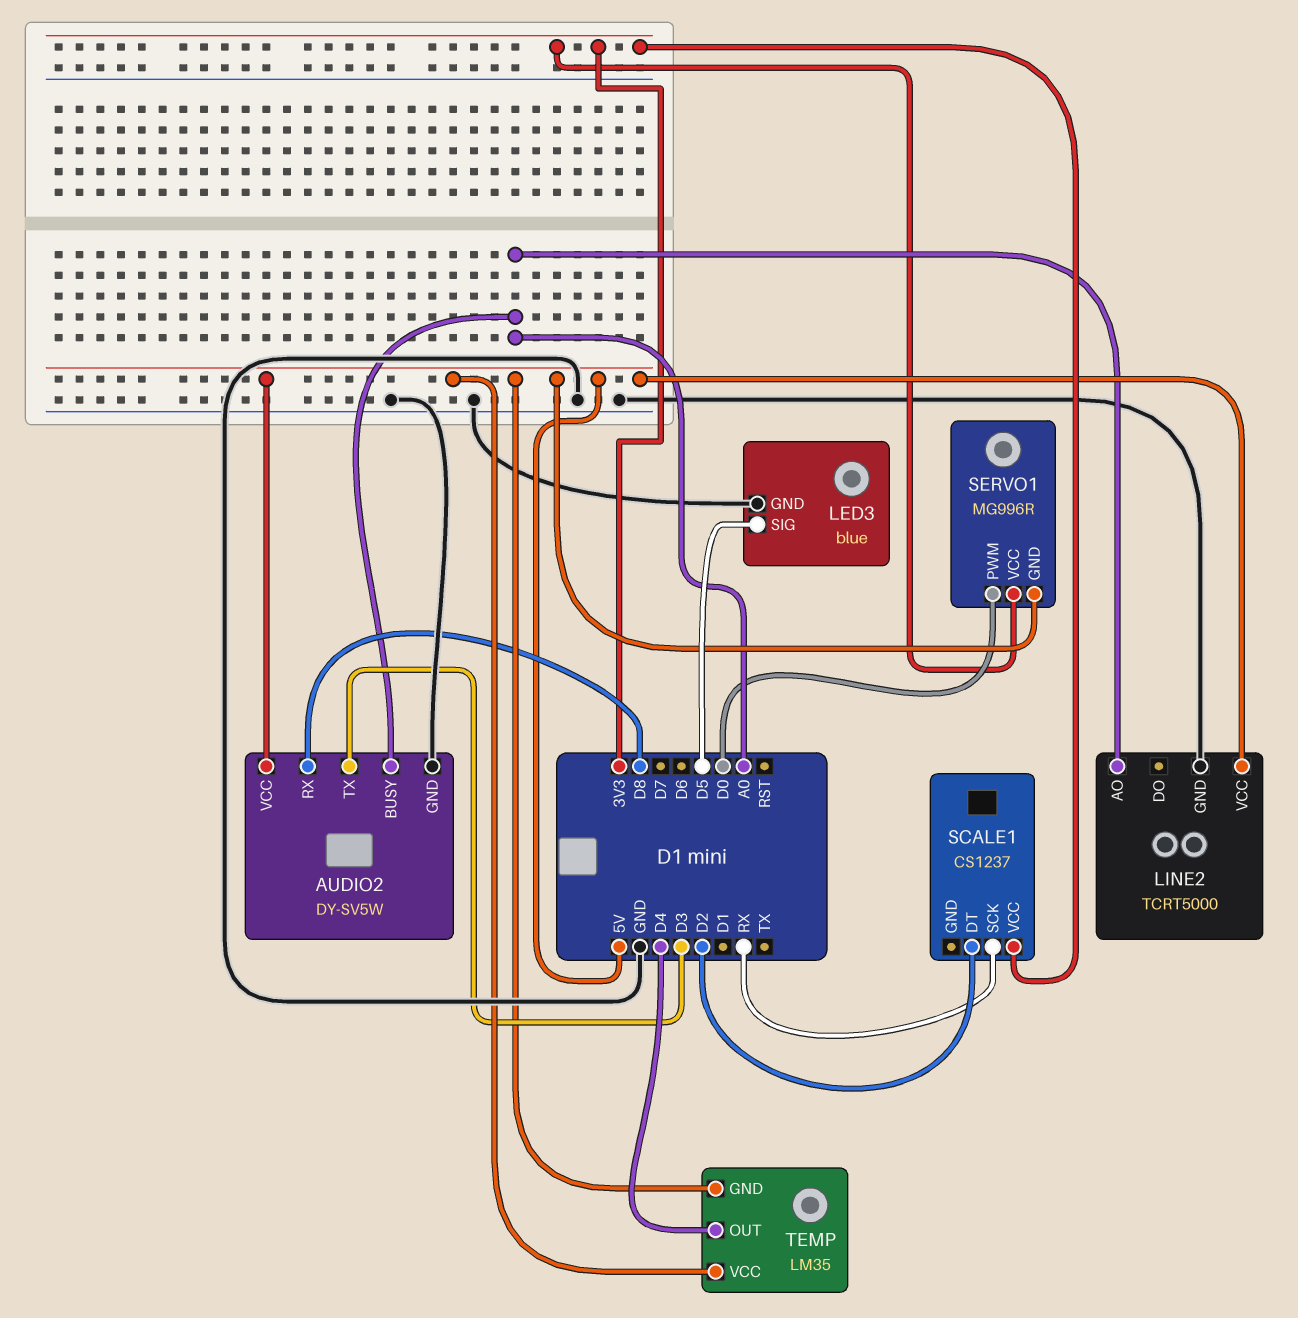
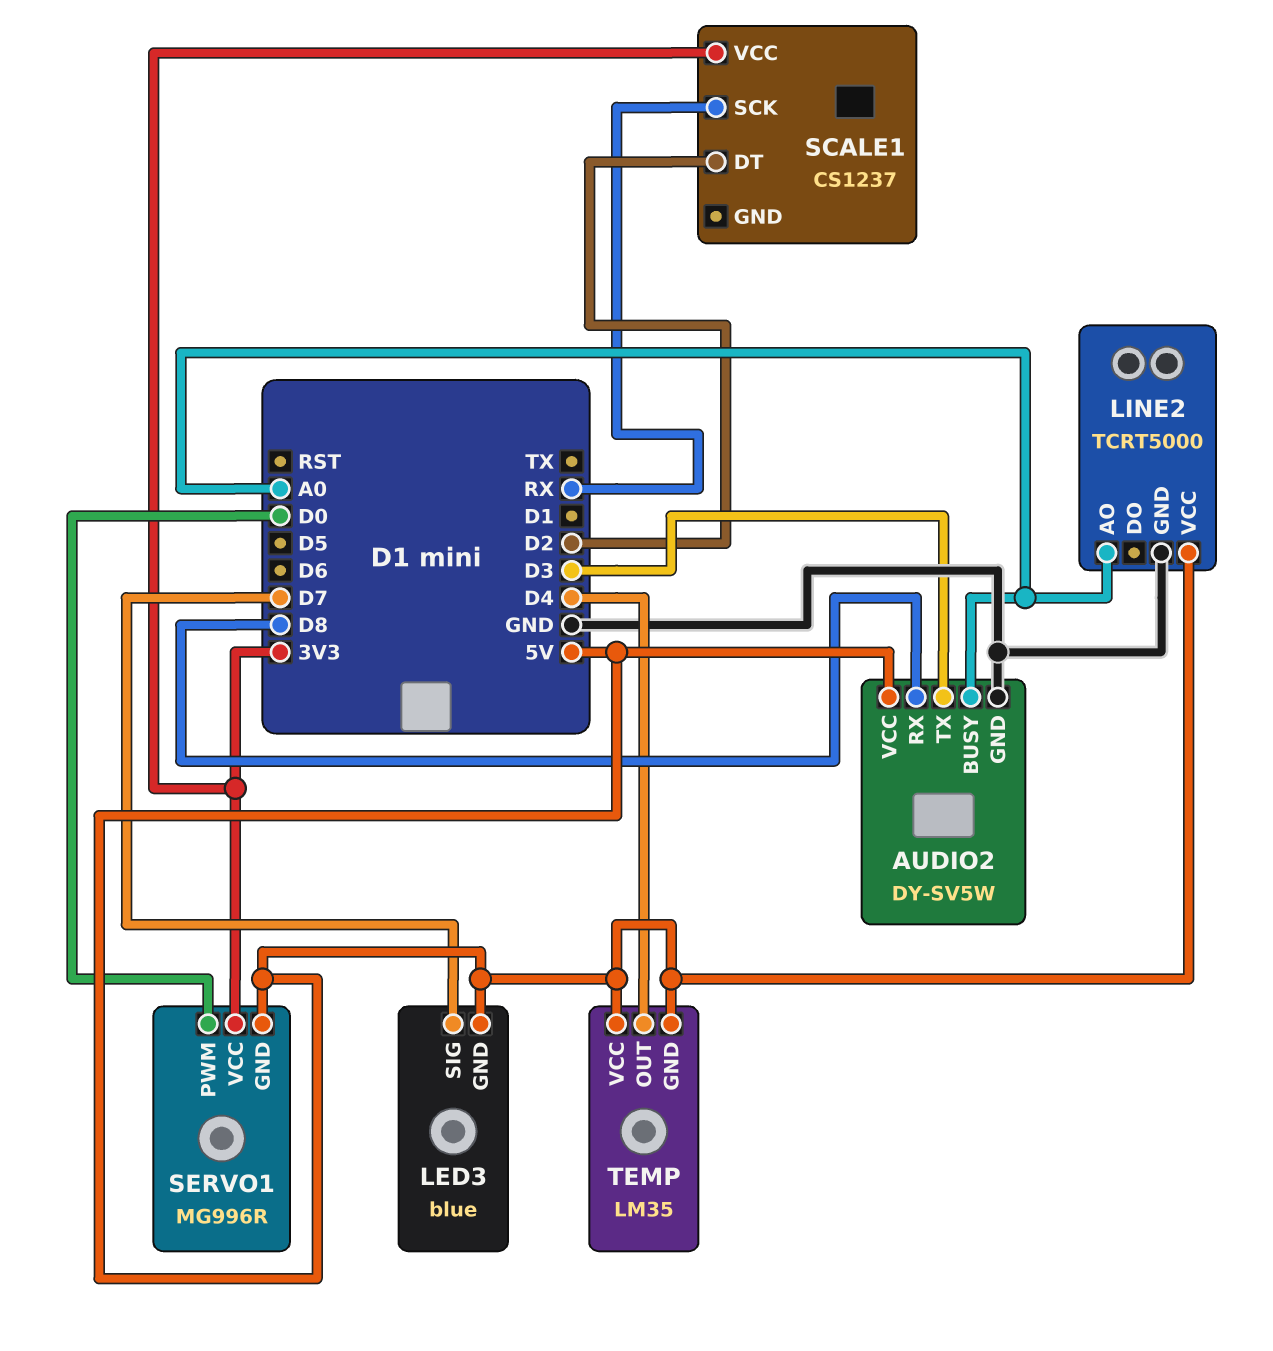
LED3 pin GND: GND -> 5V
LED3 pin SIG: D5 -> D7

